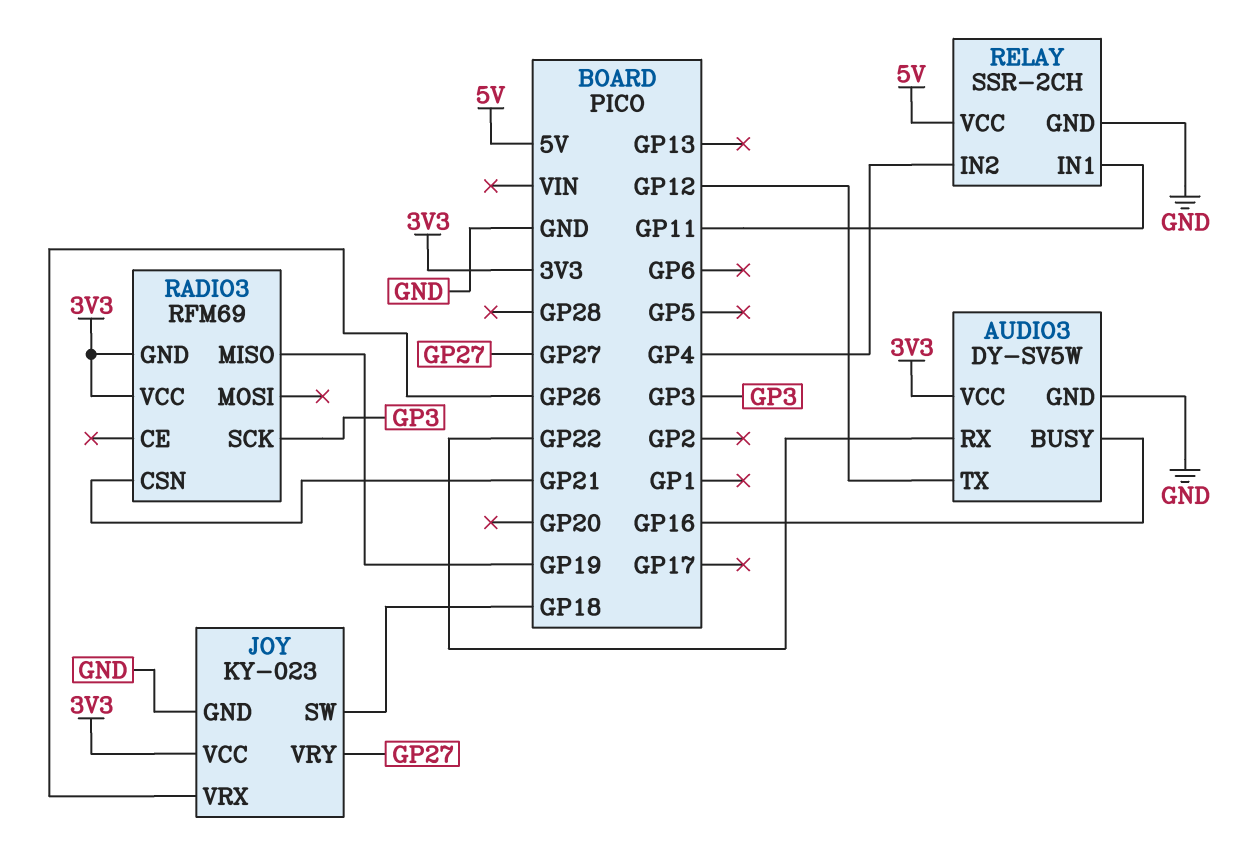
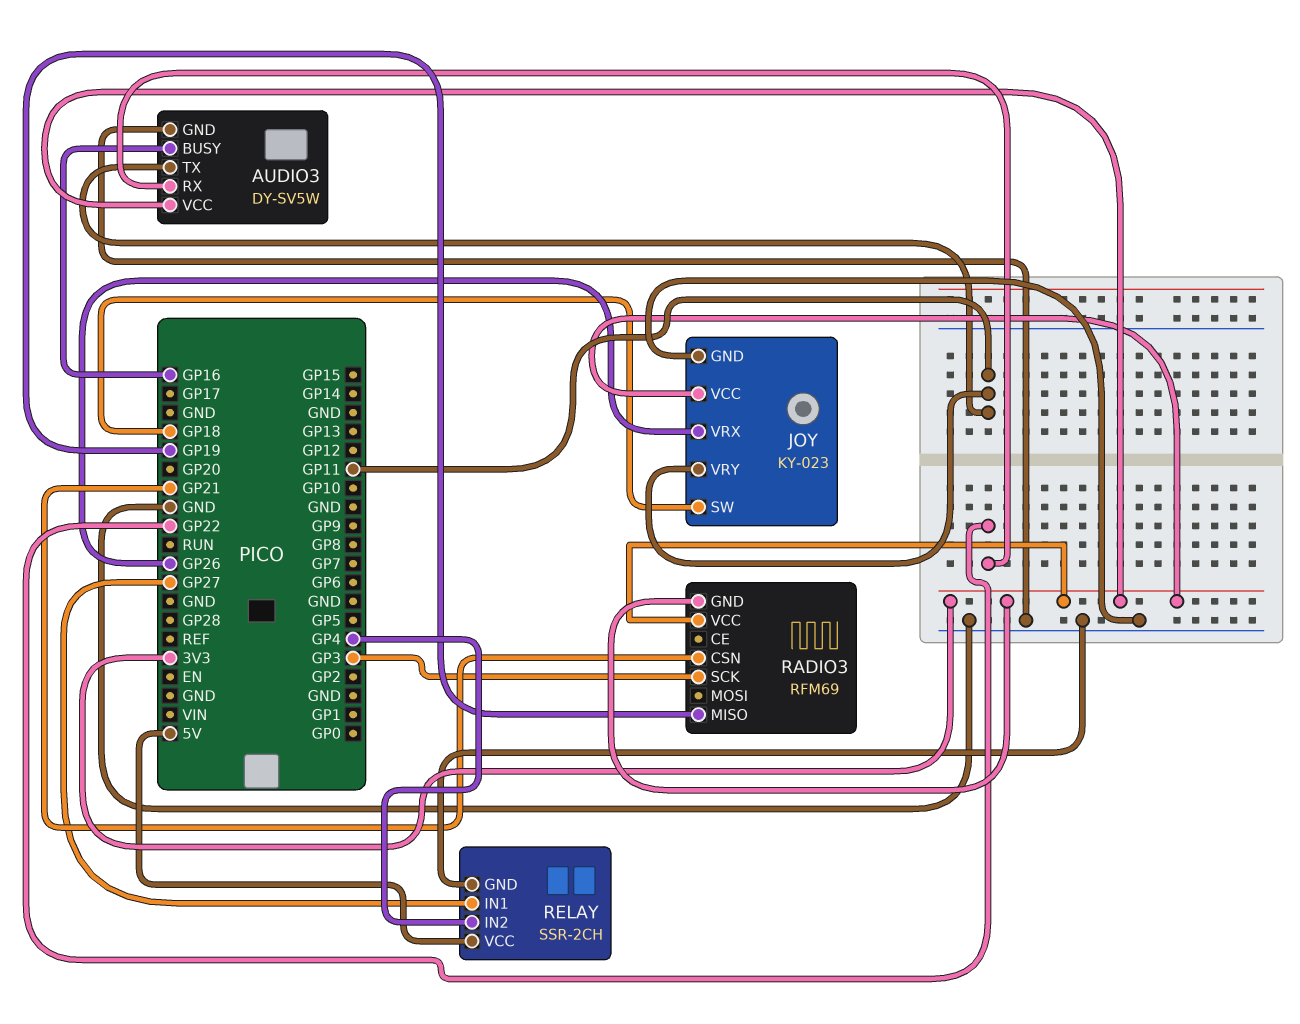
AUDIO3 pin TX: GP12 -> GP11
JOY pin VRY: GP27 -> GP11
RELAY pin IN1: GP11 -> GP27

